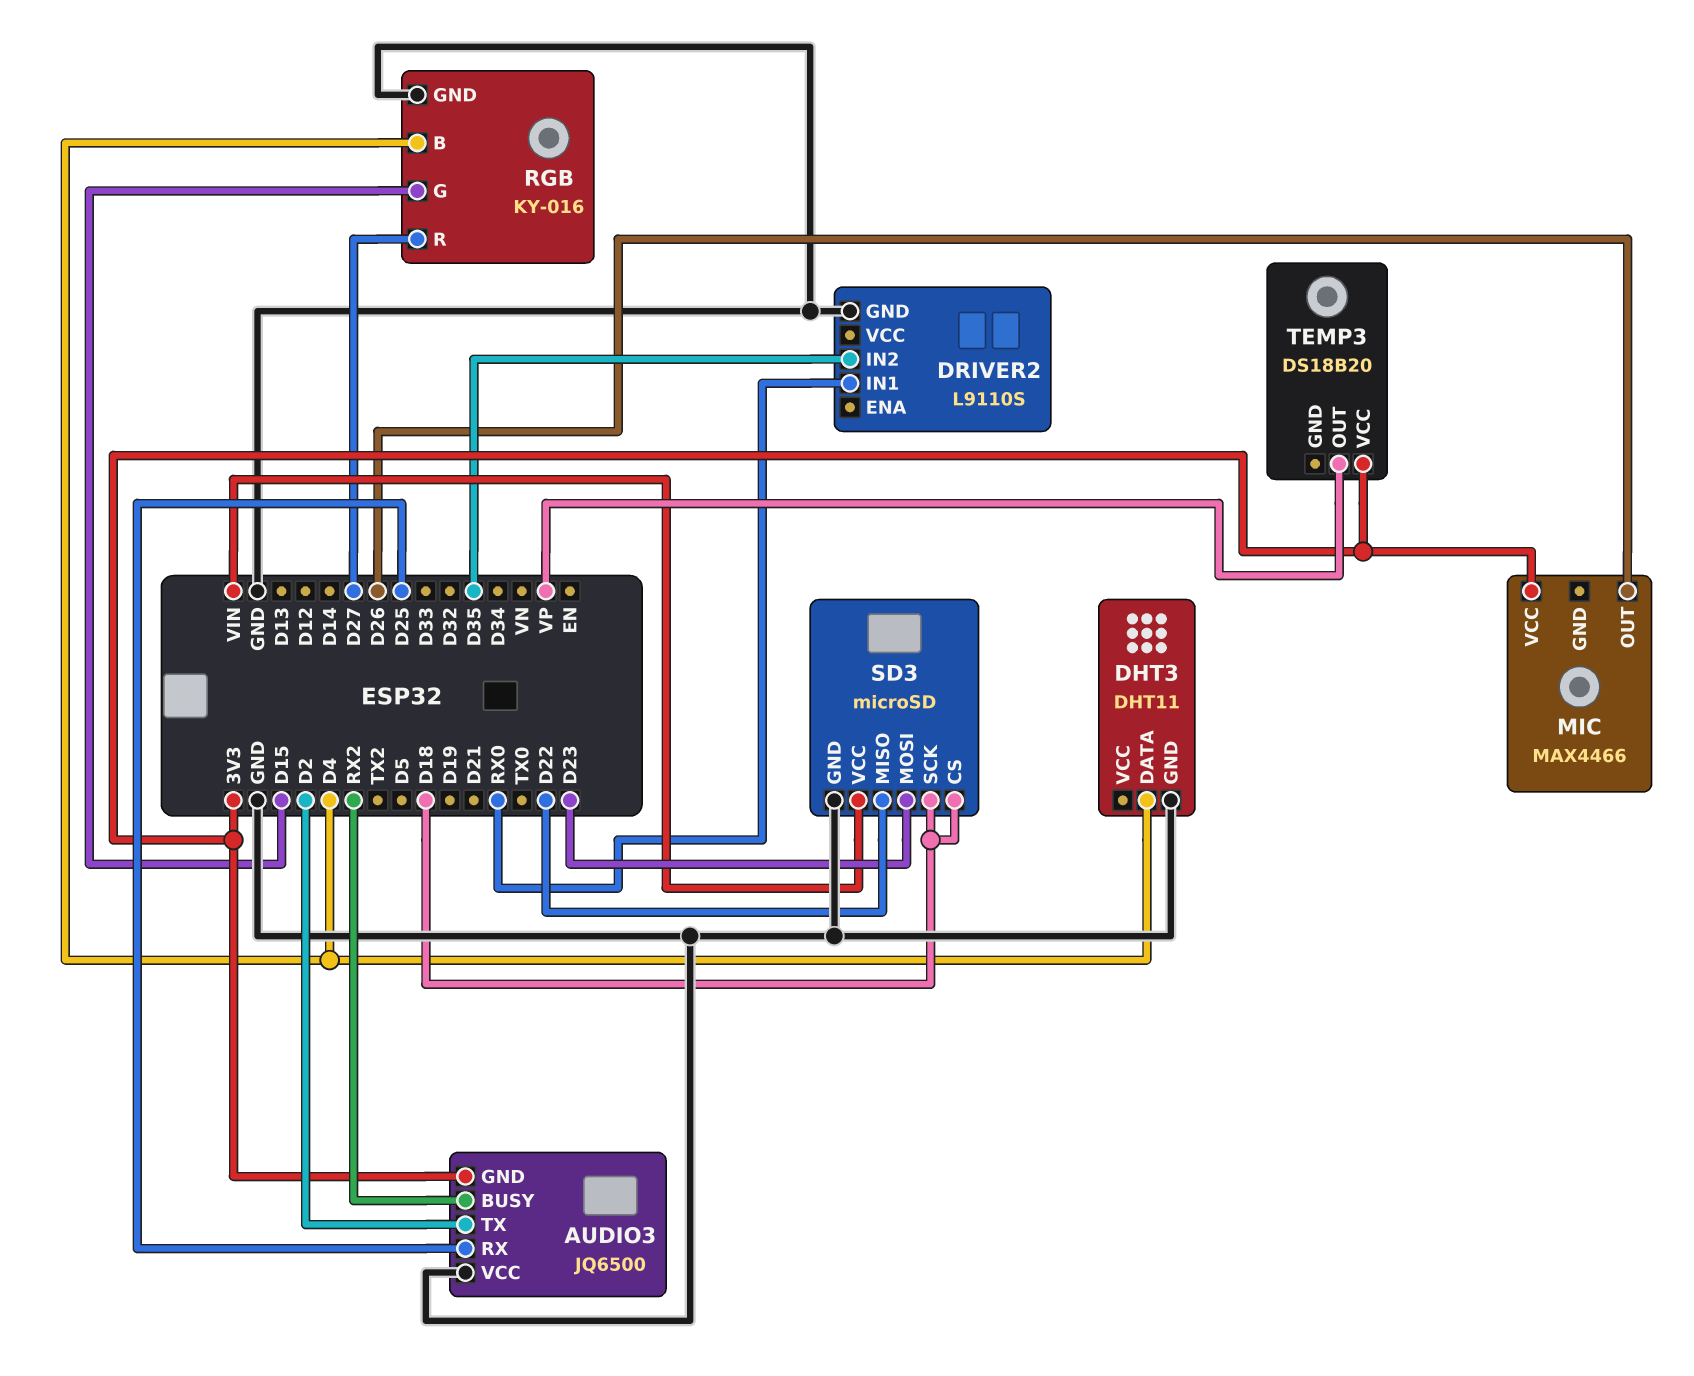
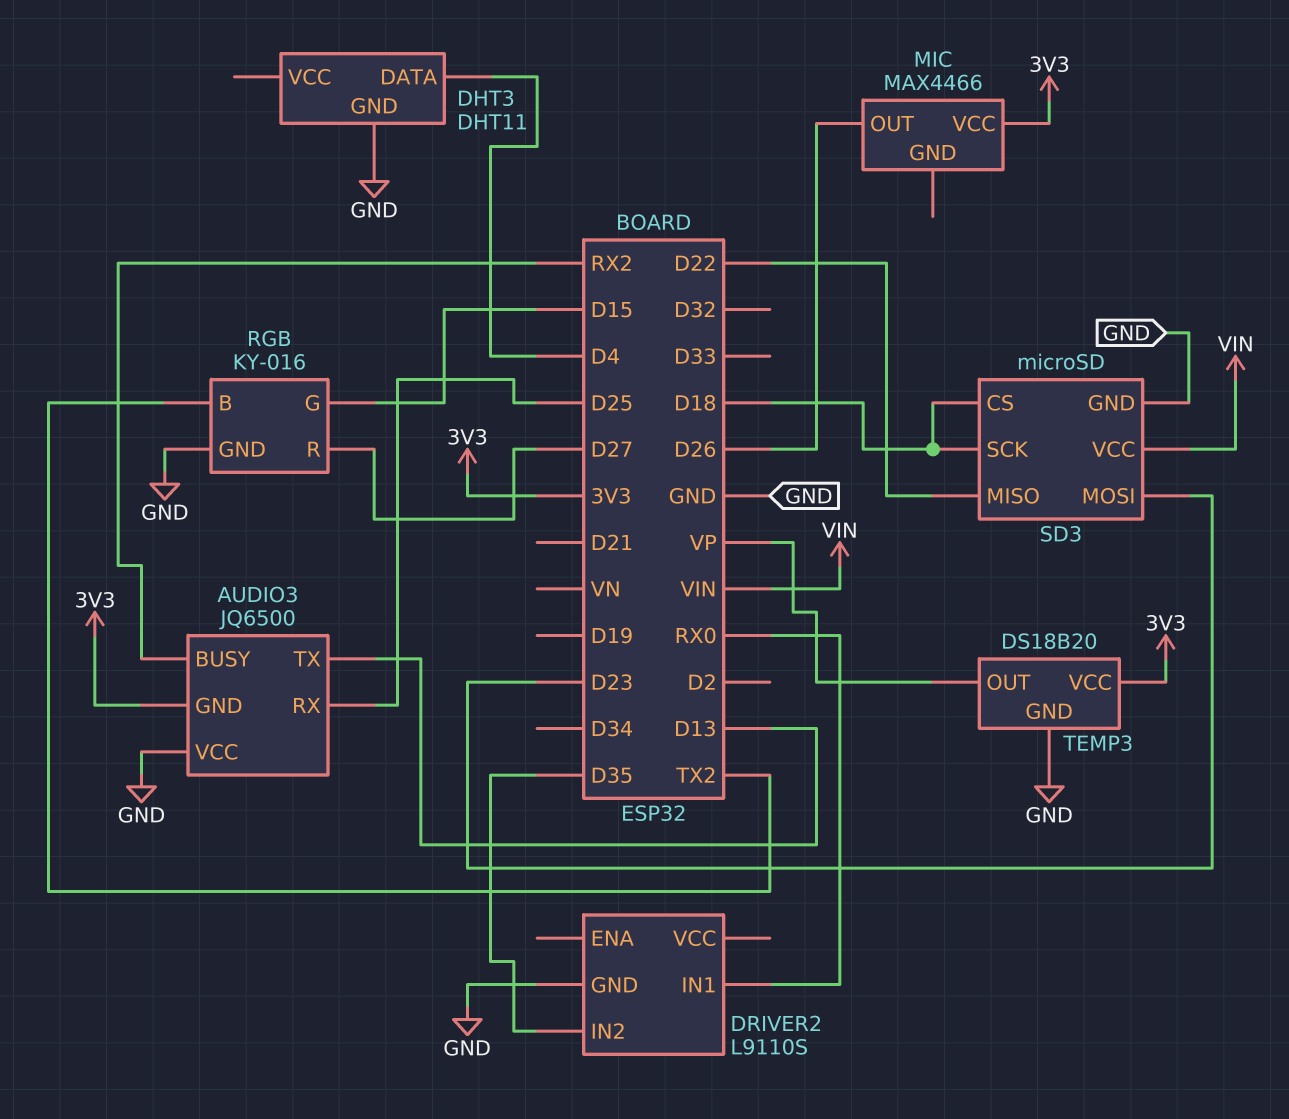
AUDIO3 pin TX: D2 -> D13
RGB pin B: D4 -> TX2
TEMP3 pin GND: none -> GND

